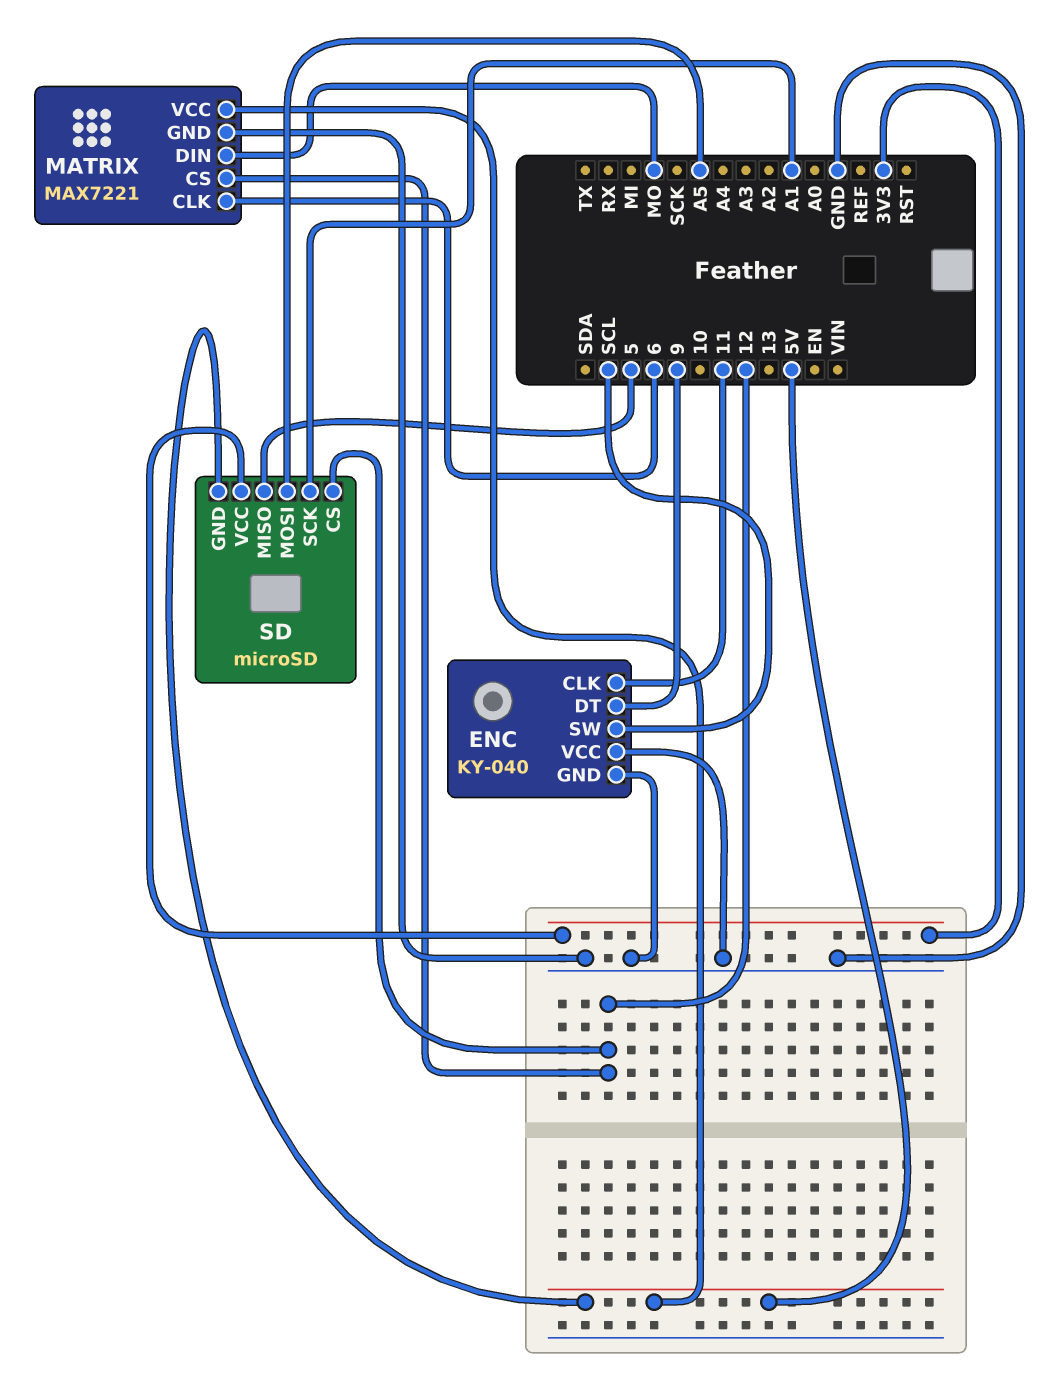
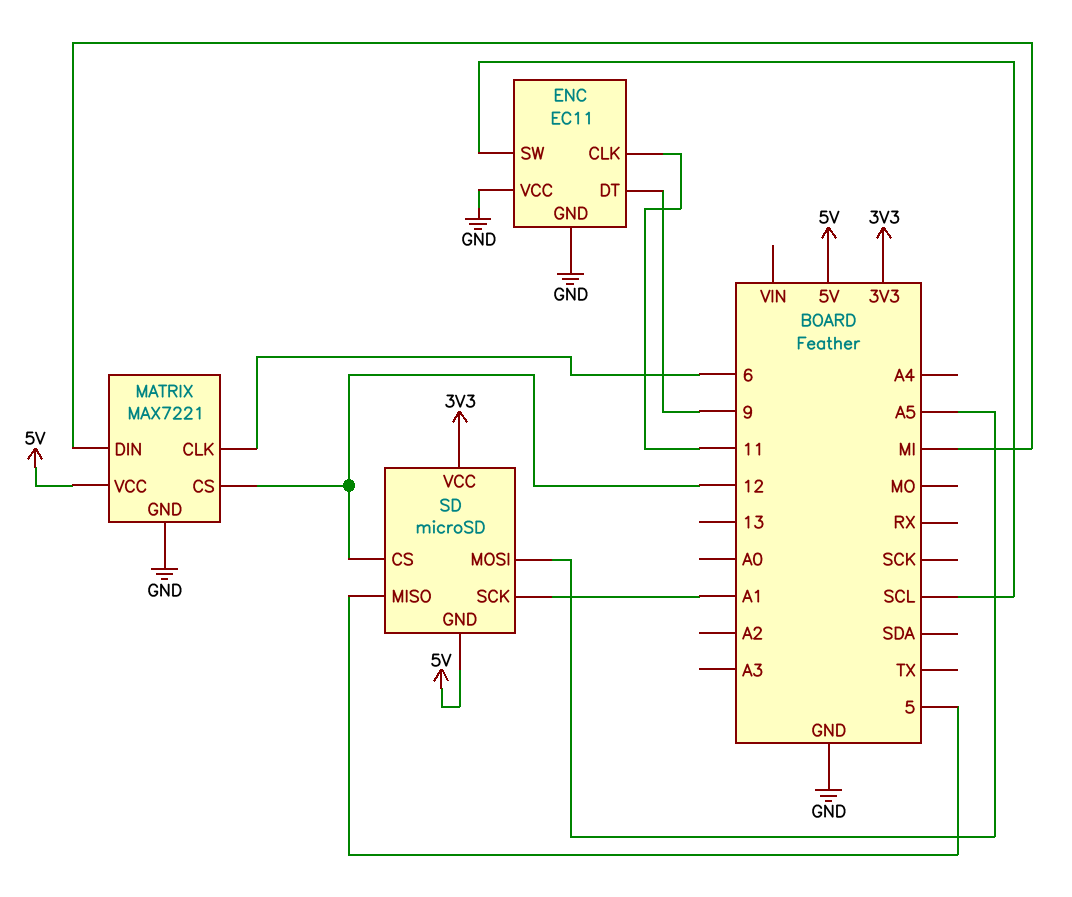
ENC: KY-040 -> EC11
MATRIX pin DIN: MO -> MI

